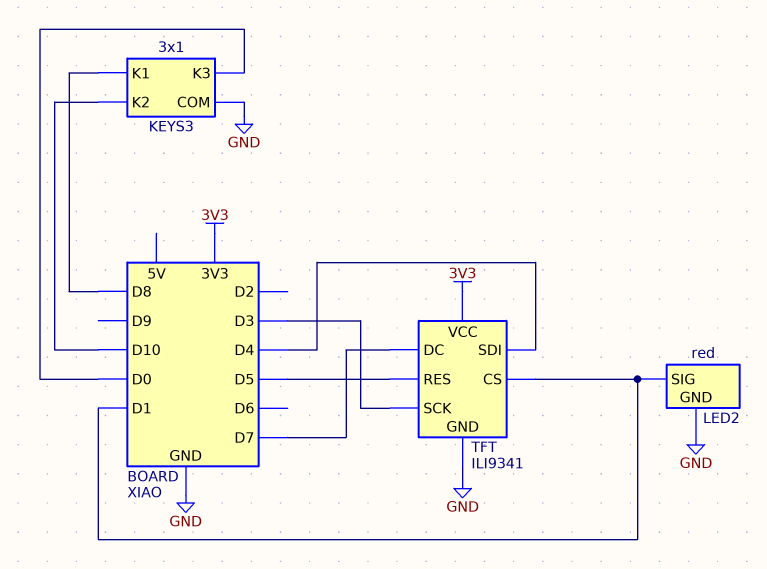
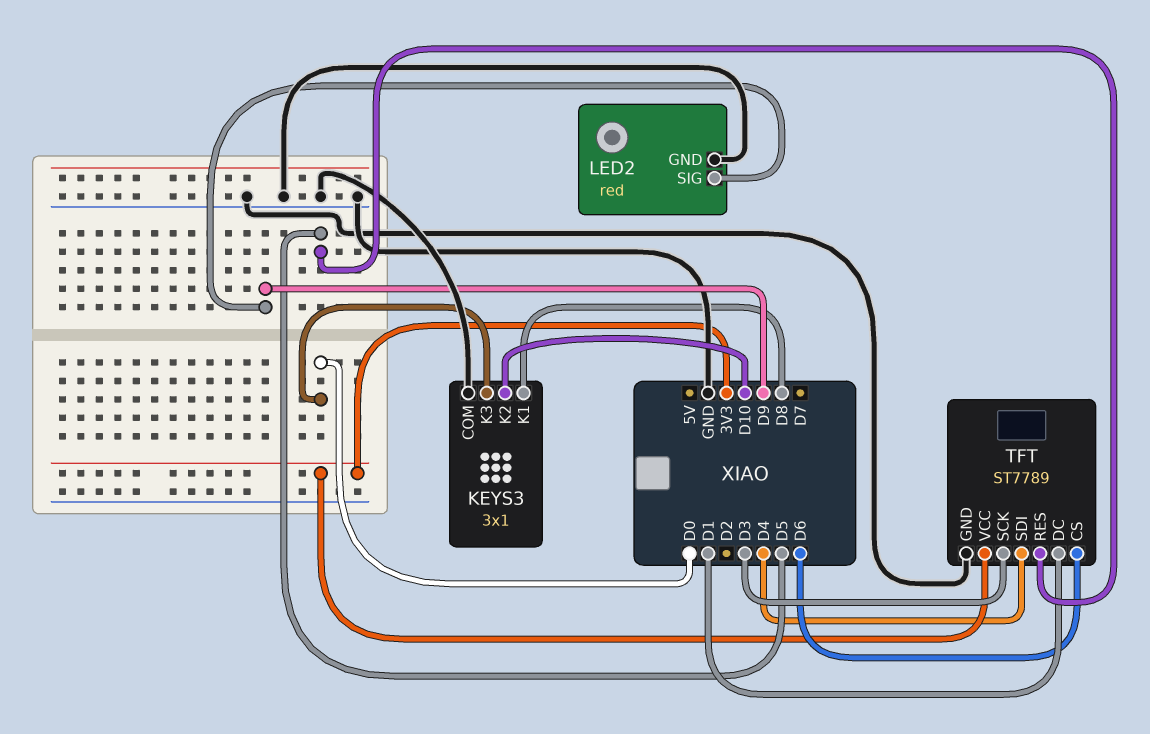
LED2 pin SIG: D1 -> D9
TFT: ILI9341 -> ST7789
TFT pin CS: D1 -> D6
TFT pin DC: D7 -> D1

